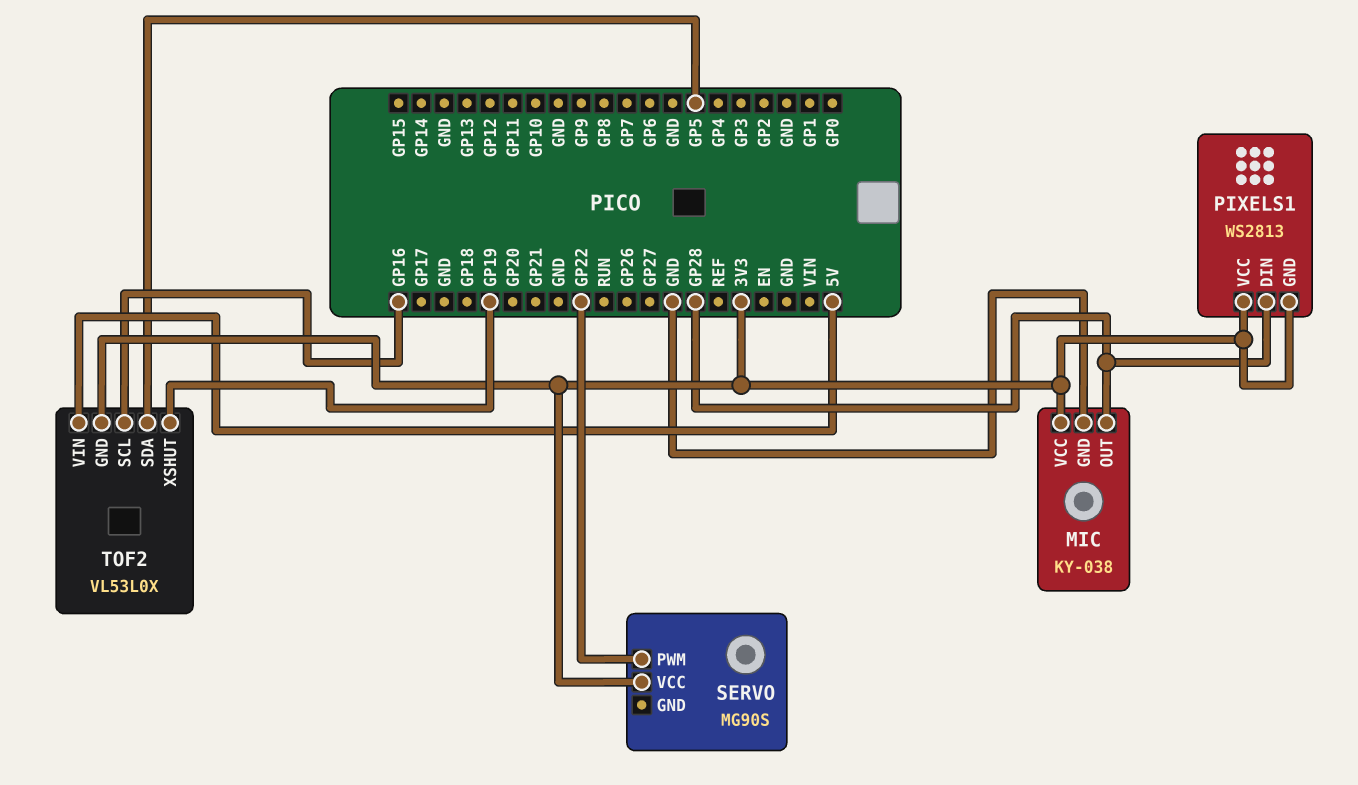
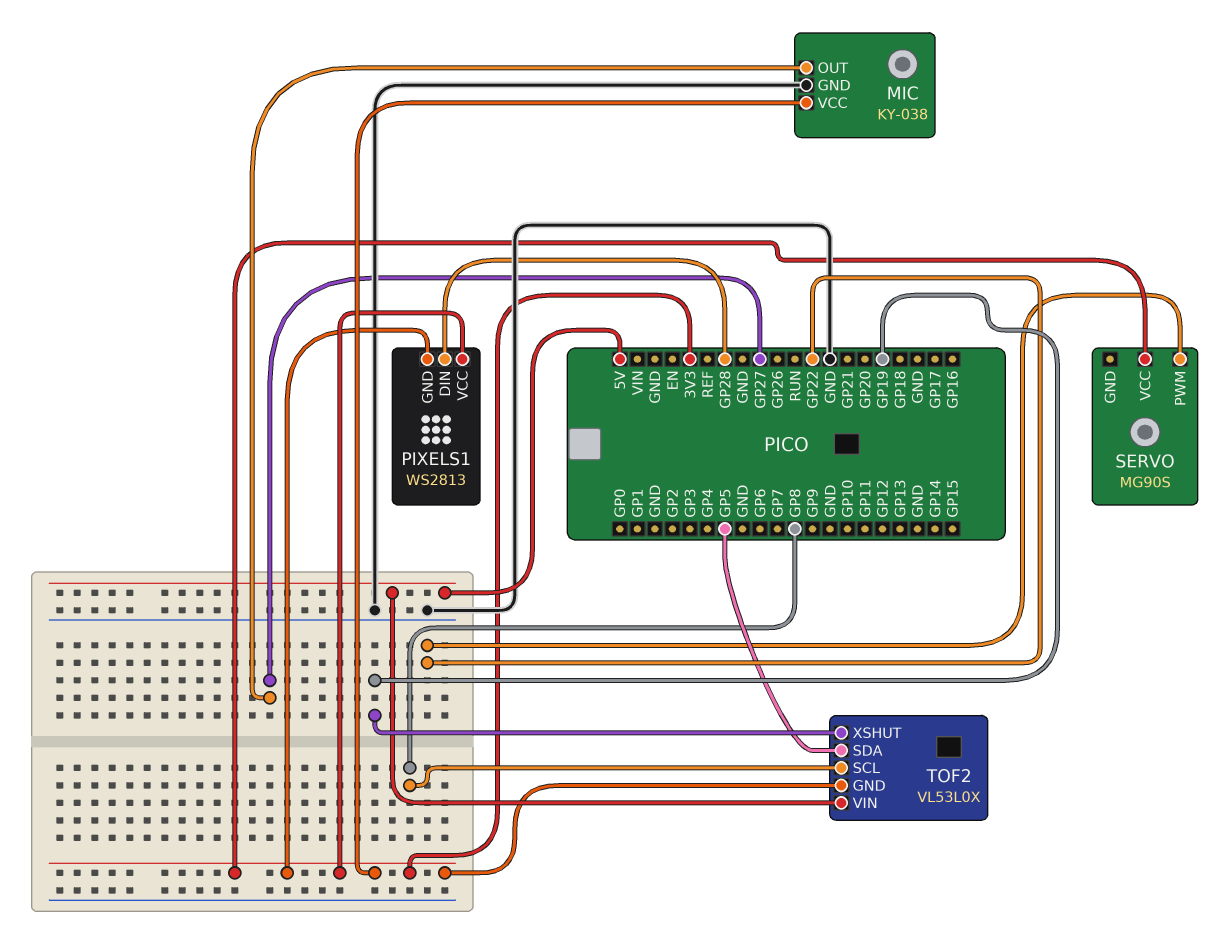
MIC pin OUT: GP28 -> GP27
TOF2 pin SCL: GP16 -> GP8

